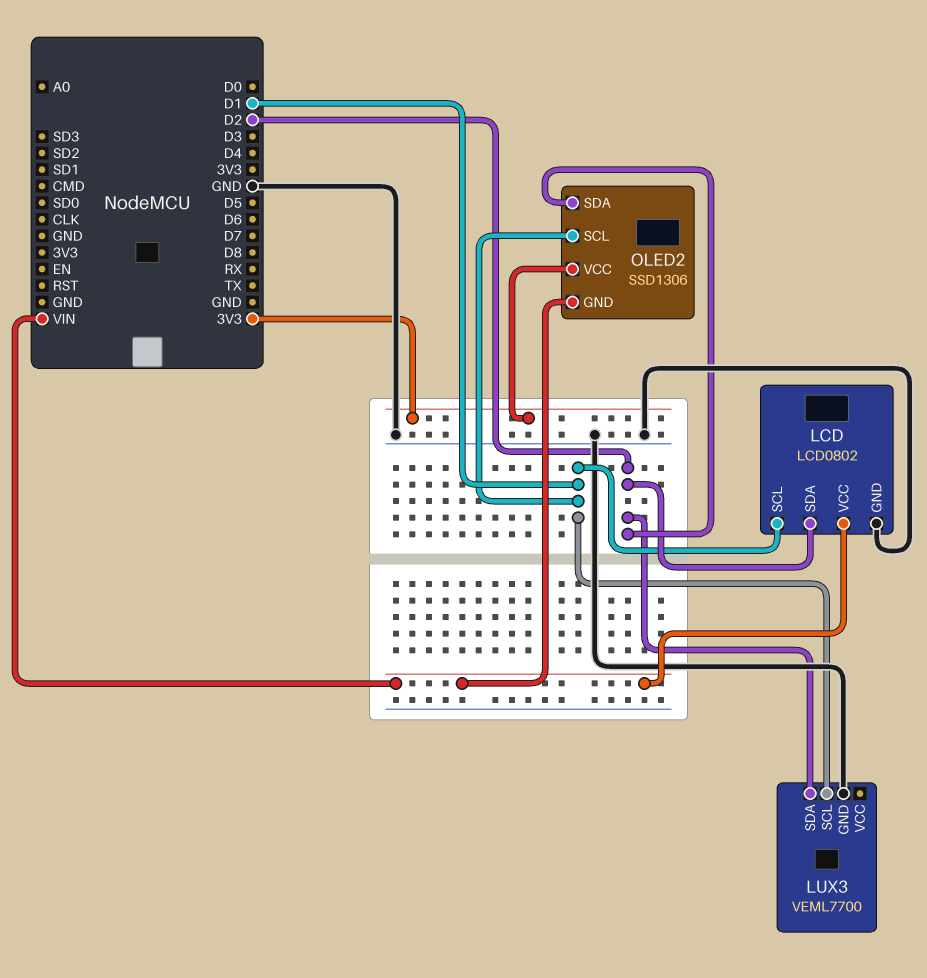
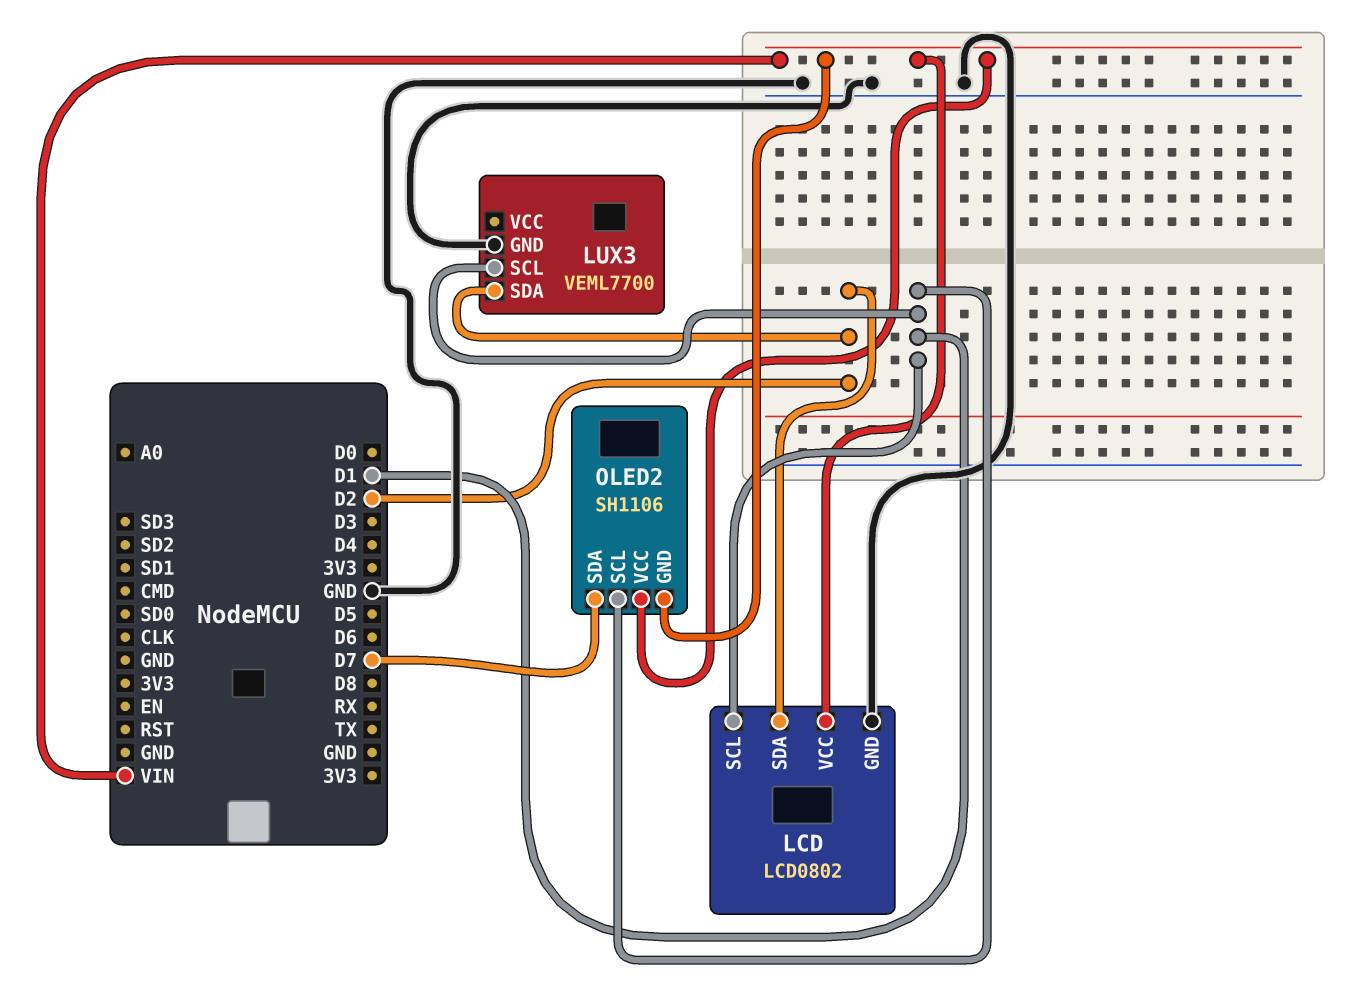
OLED2: SSD1306 -> SH1106
OLED2 pin SDA: D2 -> D7
OLED2 pin VCC: 3V3 -> VIN

